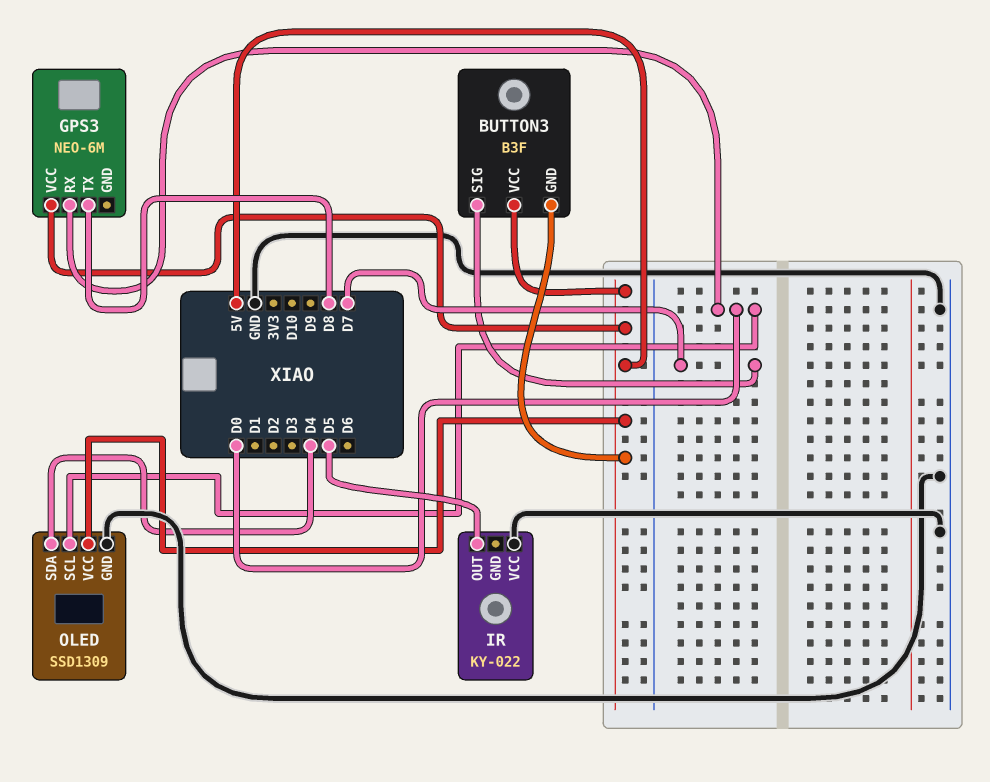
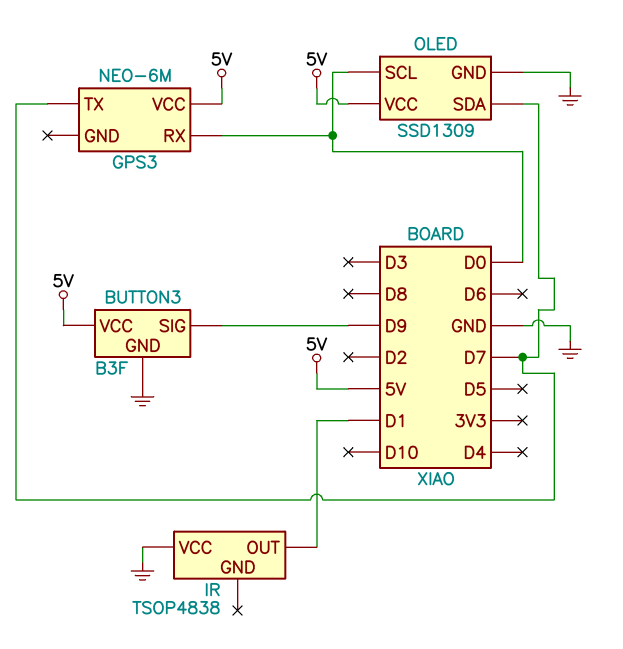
BUTTON3 pin GND: 5V -> GND
BUTTON3 pin SIG: D7 -> D9
GPS3 pin TX: D8 -> D7
IR: KY-022 -> TSOP4838
IR pin OUT: D5 -> D1
OLED pin SDA: D4 -> D7

